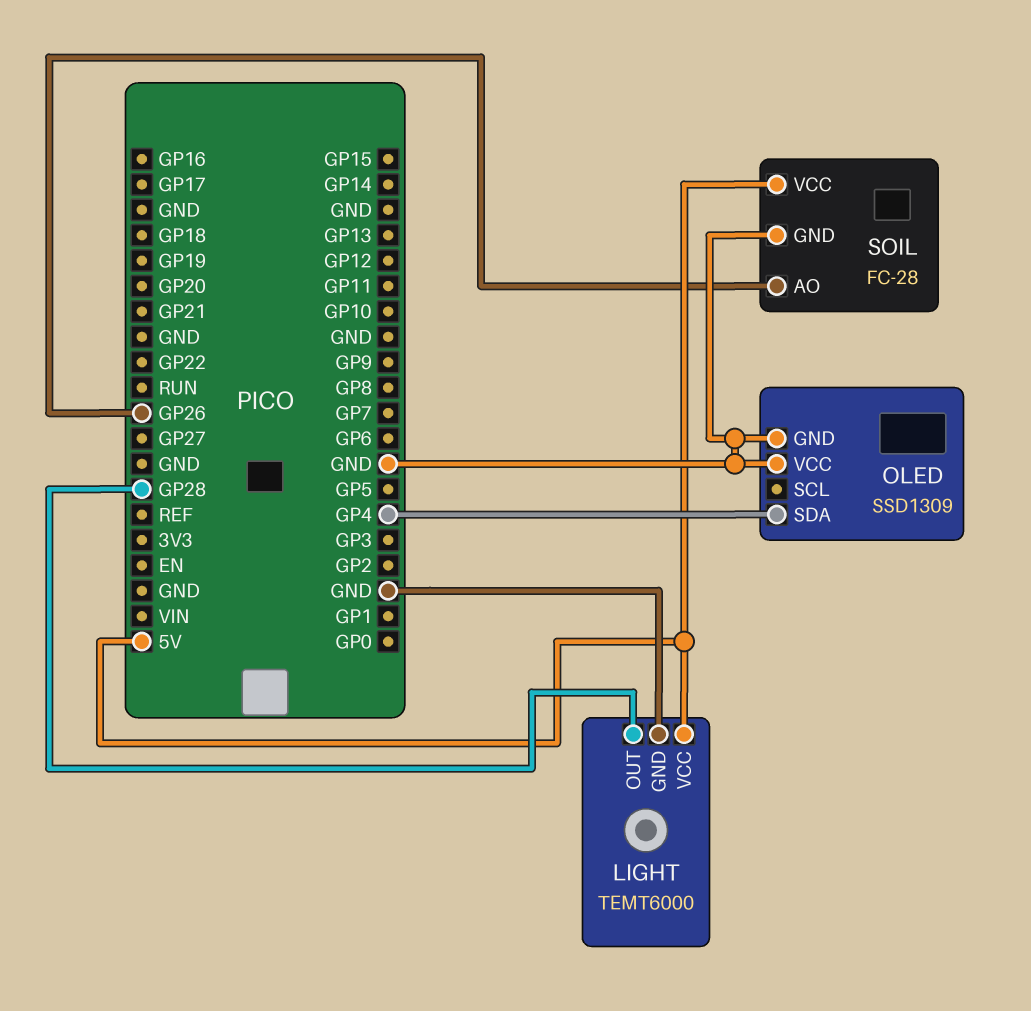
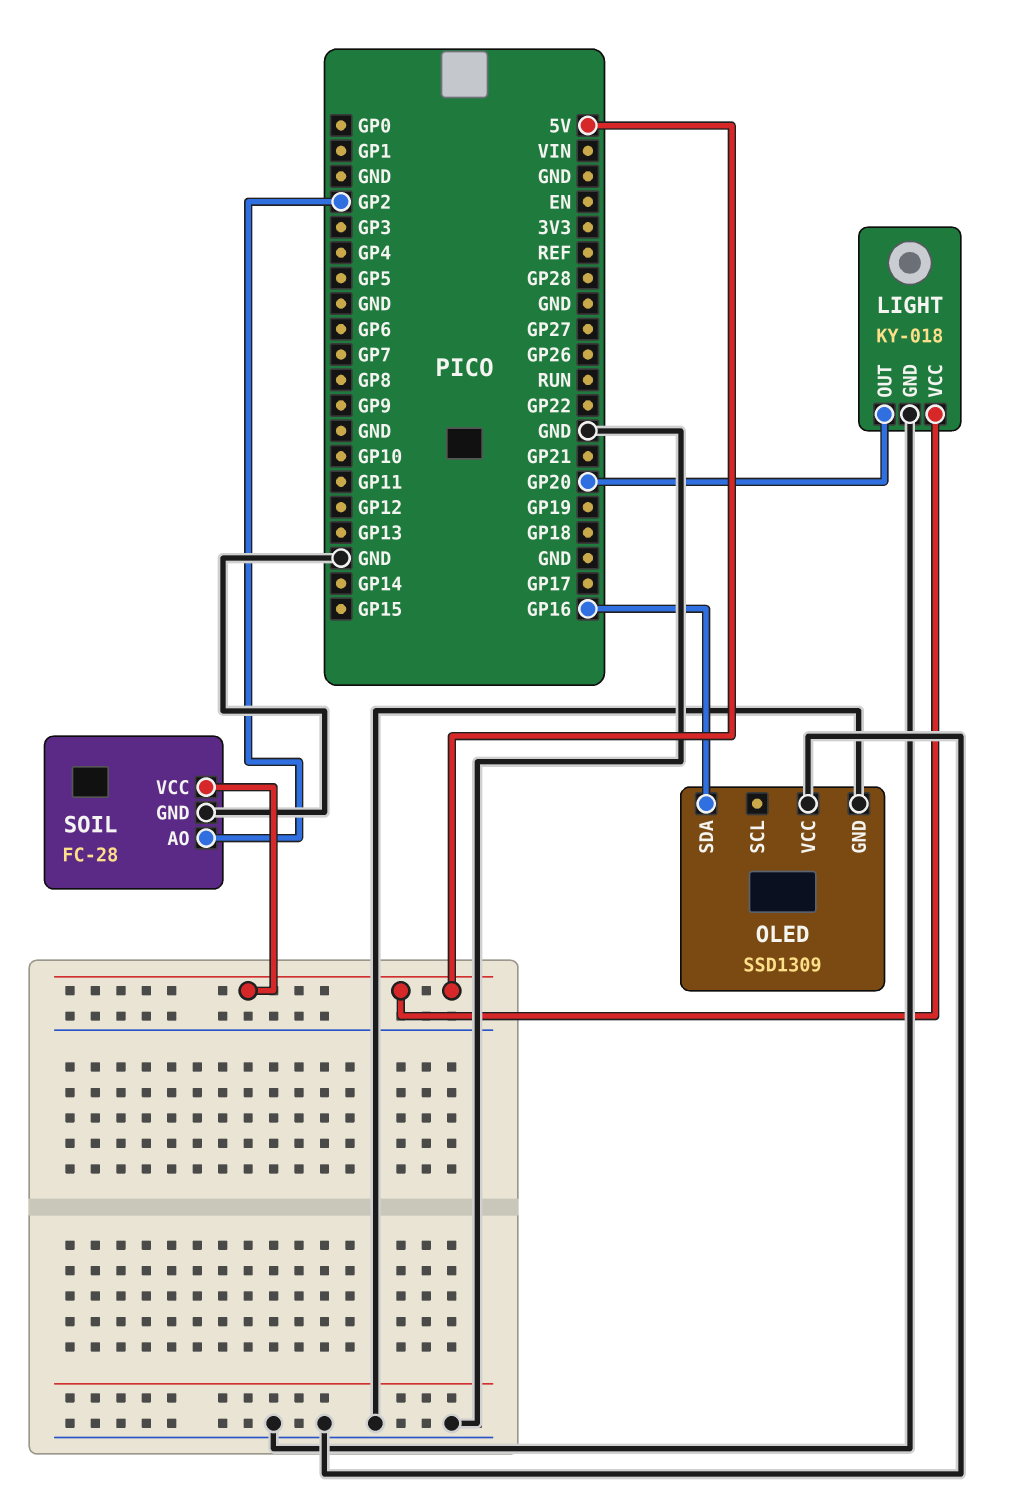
LIGHT: TEMT6000 -> KY-018
LIGHT pin OUT: GP28 -> GP20
OLED pin SDA: GP4 -> GP16
SOIL pin AO: GP26 -> GP2

